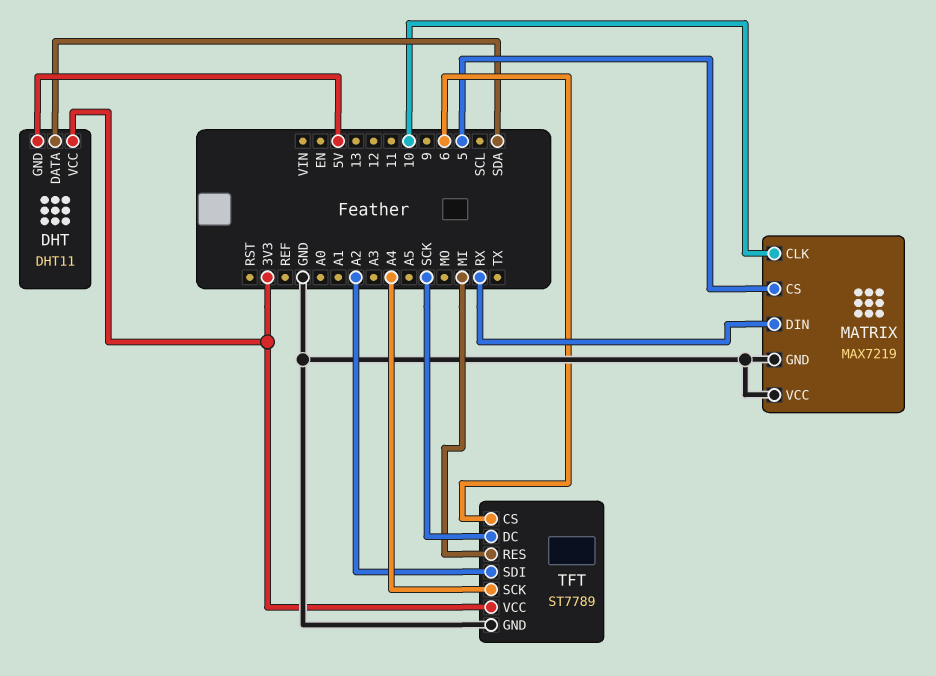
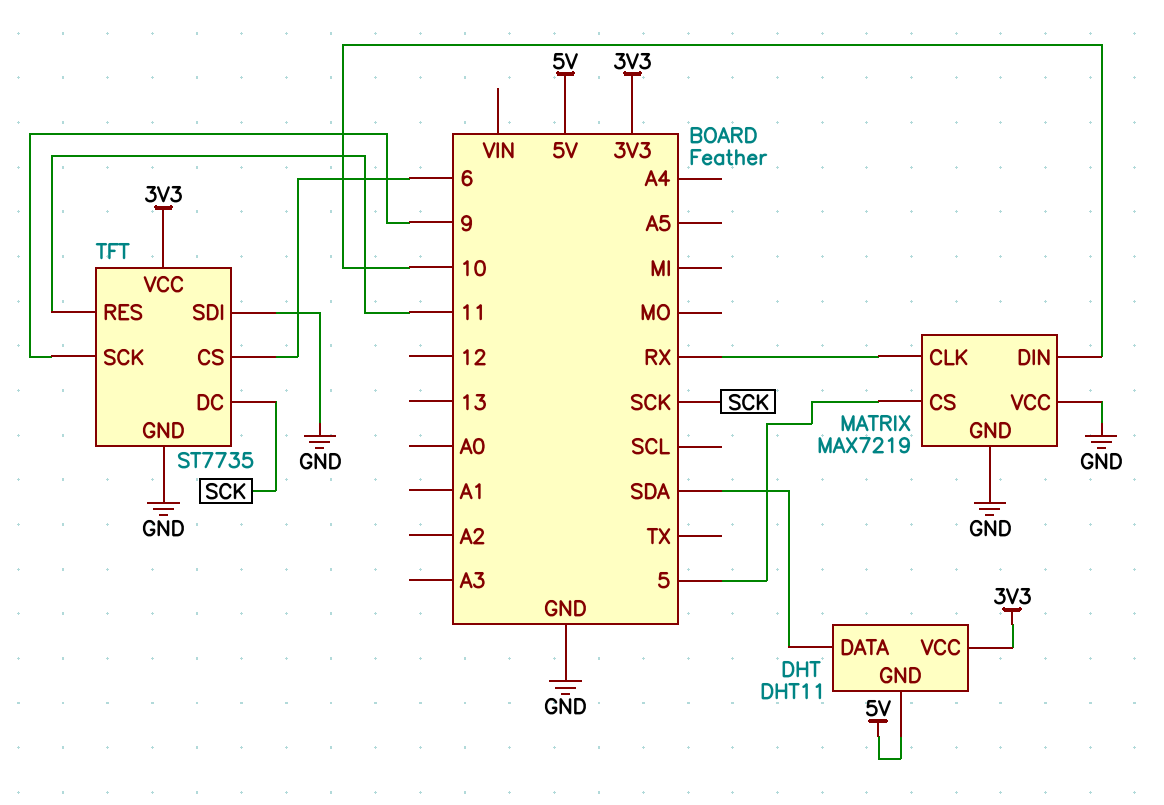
MATRIX pin CLK: 10 -> RX
MATRIX pin DIN: RX -> 10
TFT: ST7789 -> ST7735
TFT pin RES: MI -> 11
TFT pin SCK: A4 -> 9
TFT pin SDI: A2 -> GND

